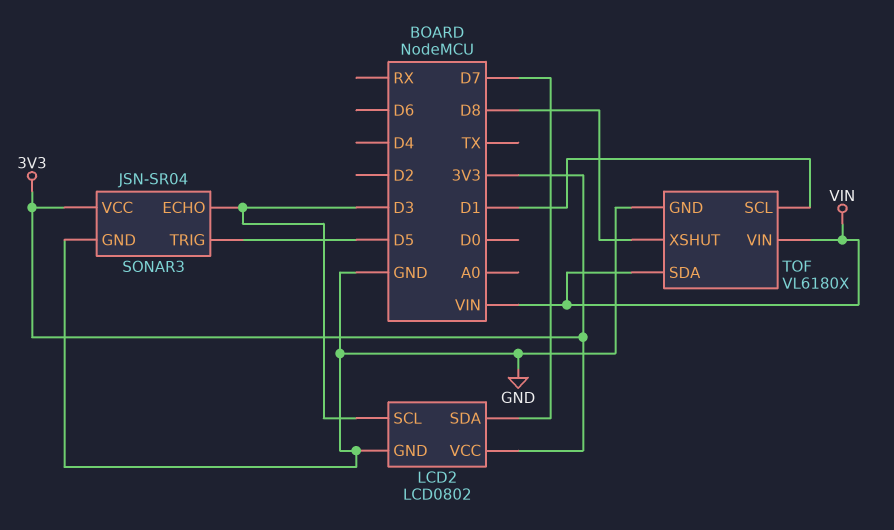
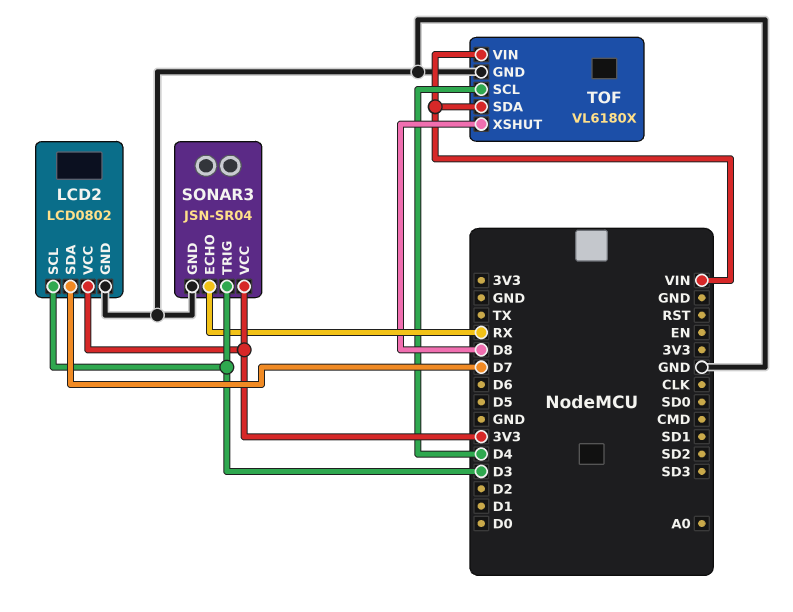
SONAR3 pin ECHO: D3 -> RX
SONAR3 pin TRIG: D5 -> D3
TOF pin SCL: D1 -> D4

